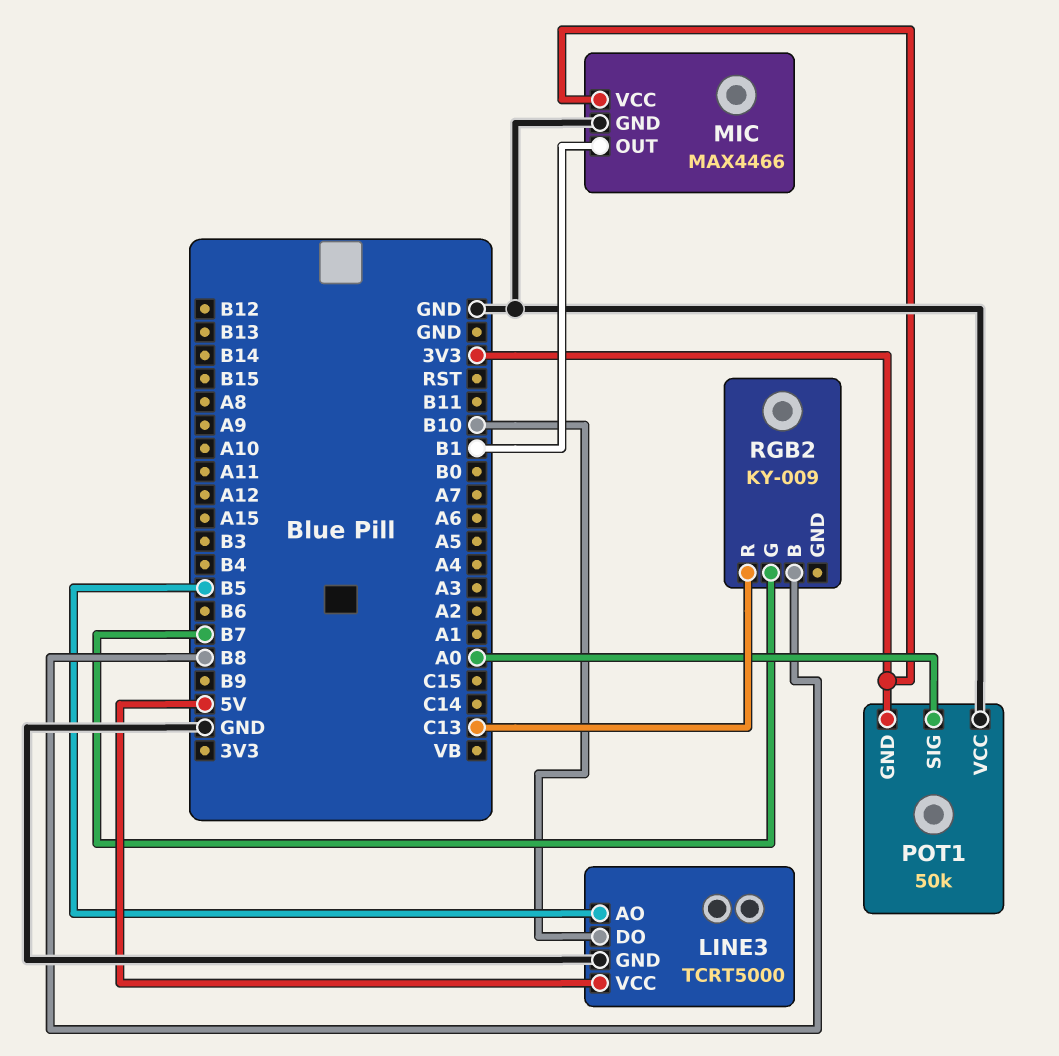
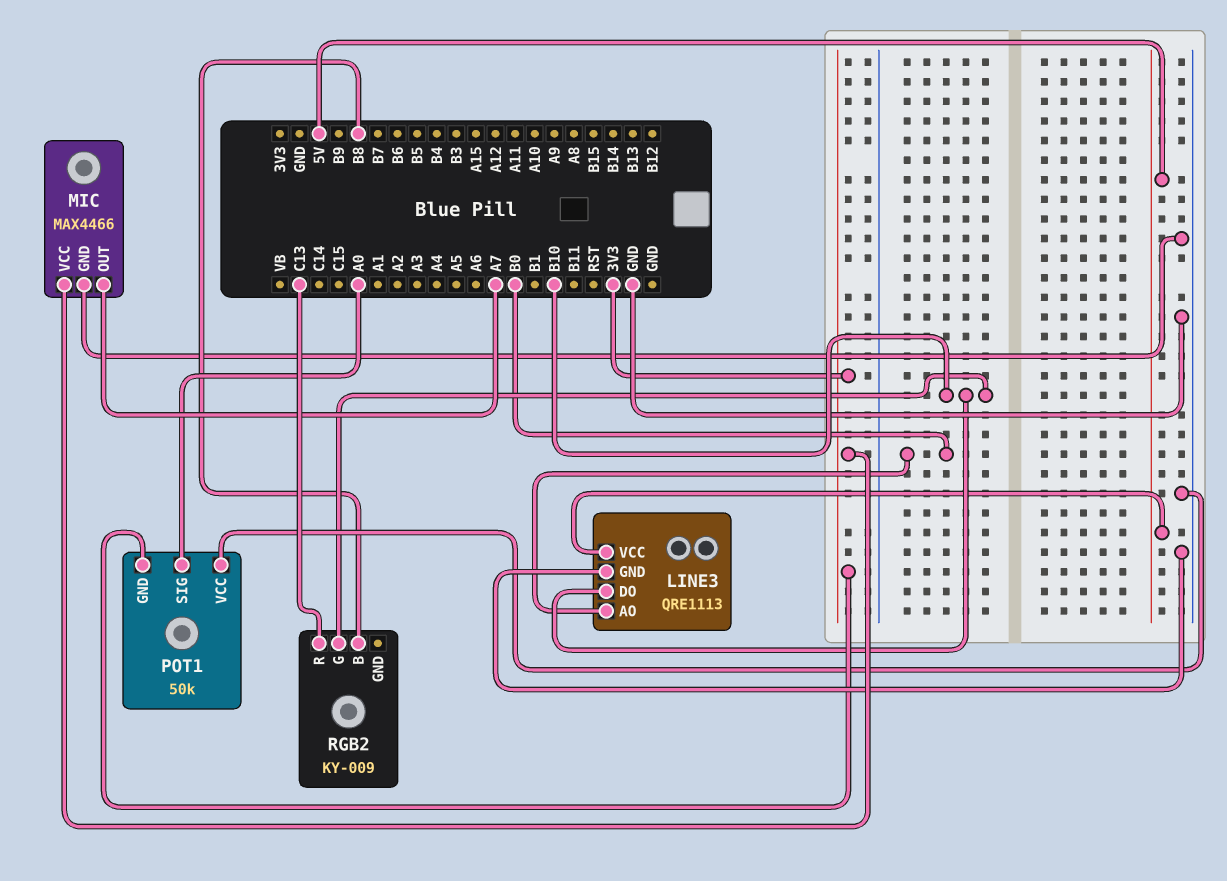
LINE3: TCRT5000 -> QRE1113
LINE3 pin AO: B5 -> B0
MIC pin OUT: B1 -> A7
RGB2 pin G: B7 -> B10

